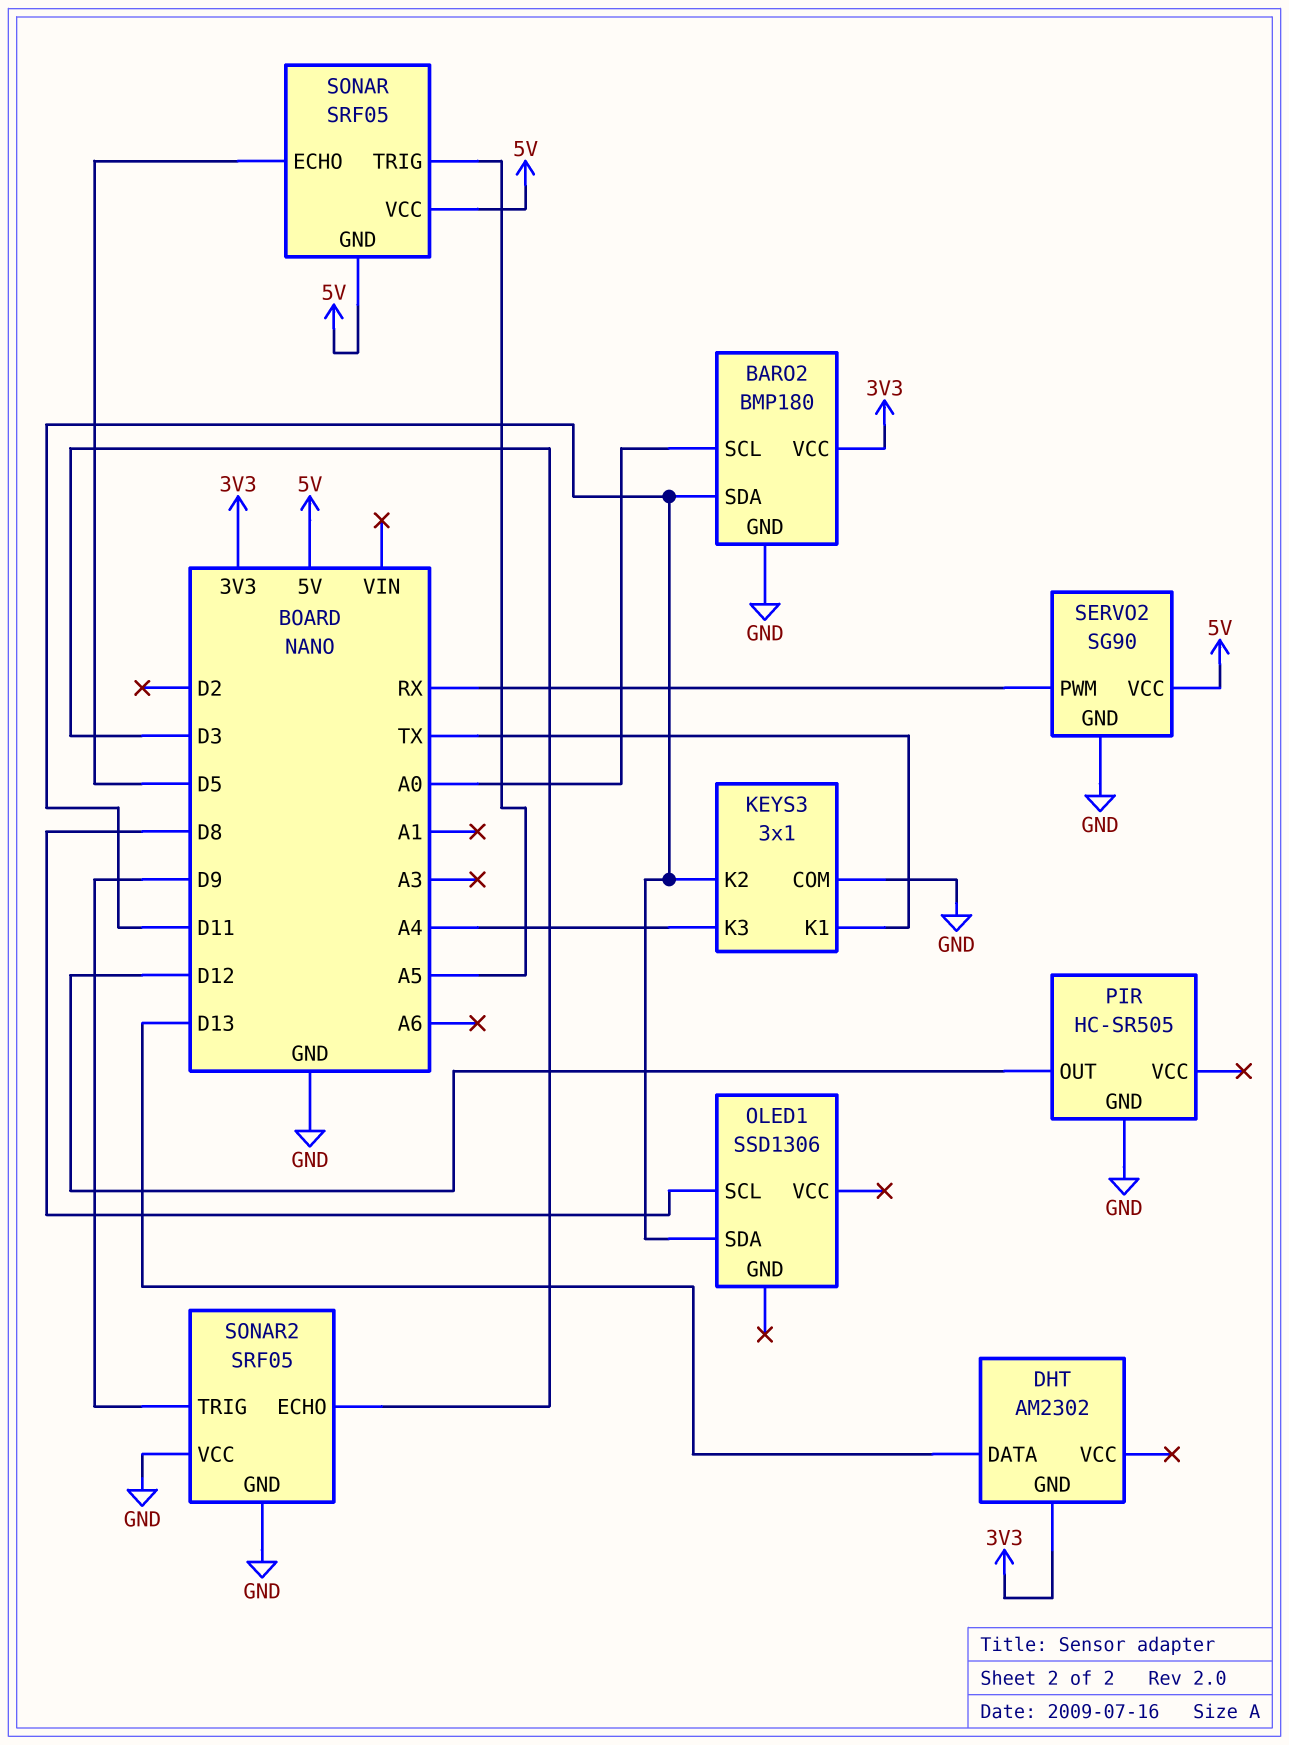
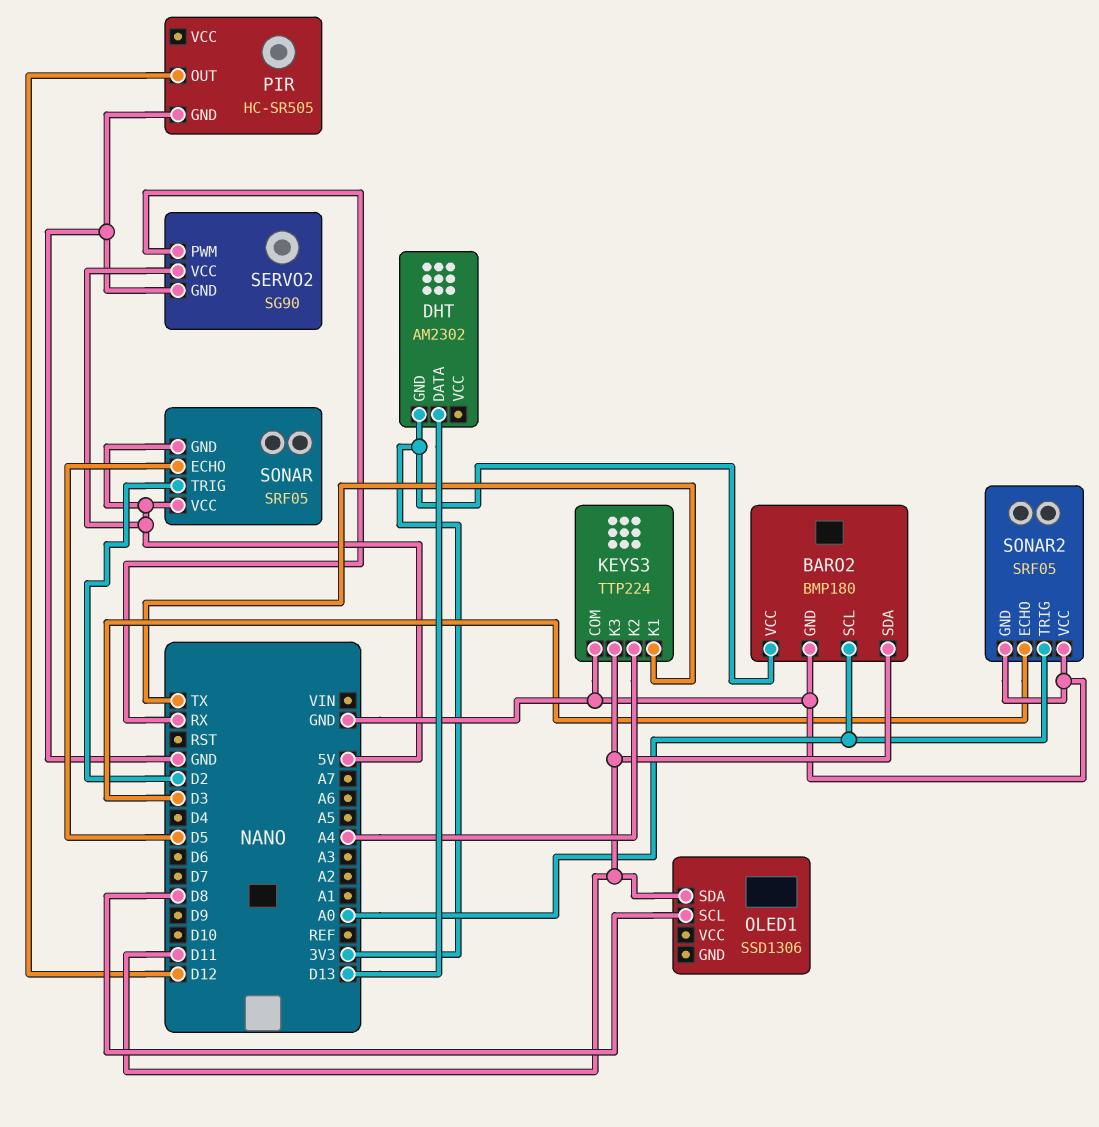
KEYS3: 3x1 -> TTP224
KEYS3 pin K2: D11 -> A4
KEYS3 pin K3: A4 -> D11
SONAR pin TRIG: A5 -> D2
SONAR2 pin TRIG: D9 -> A0

